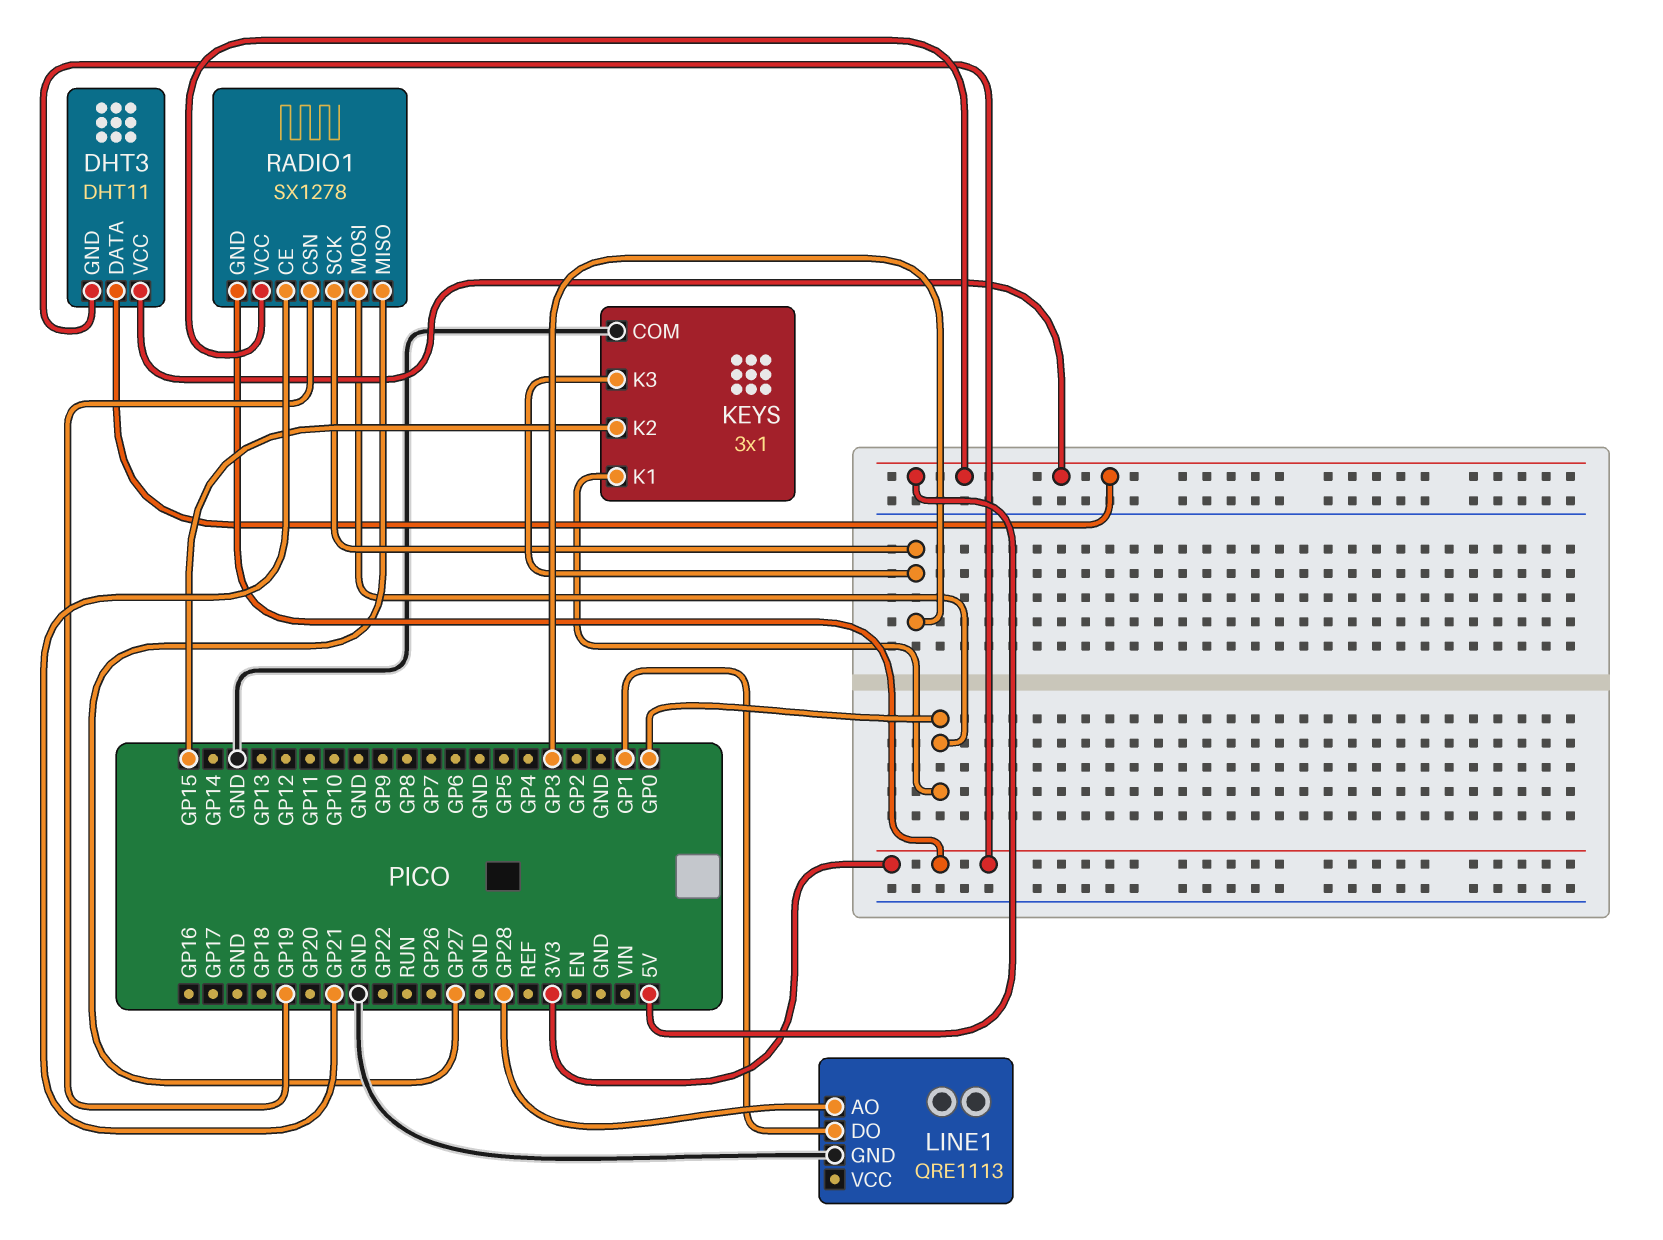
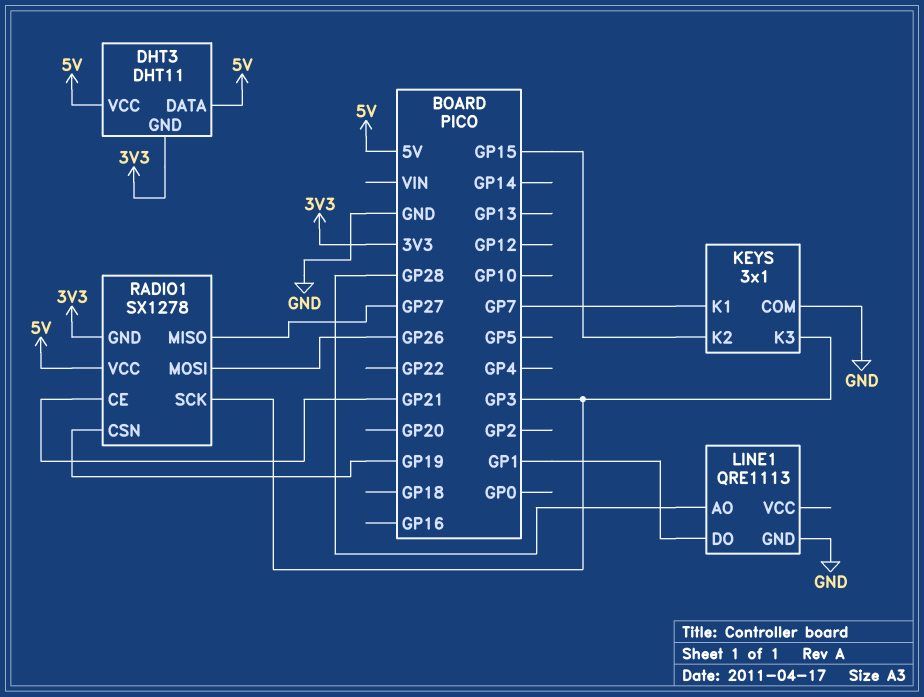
KEYS pin K1: GP0 -> GP7
RADIO1 pin MOSI: GP0 -> GP26

